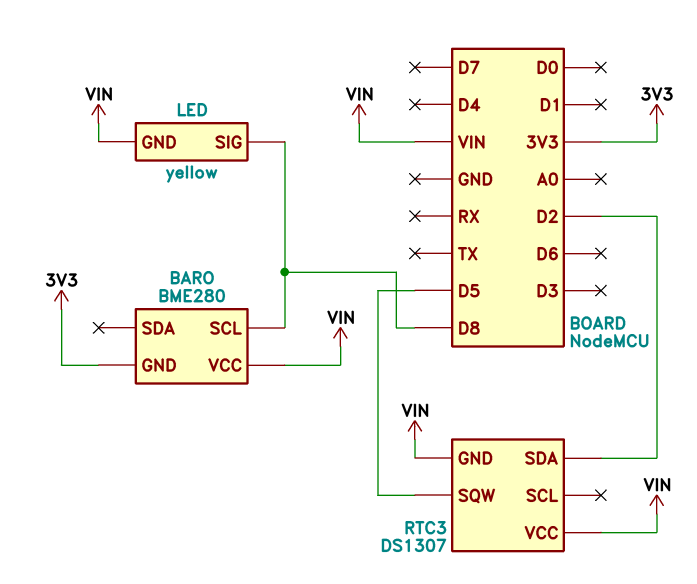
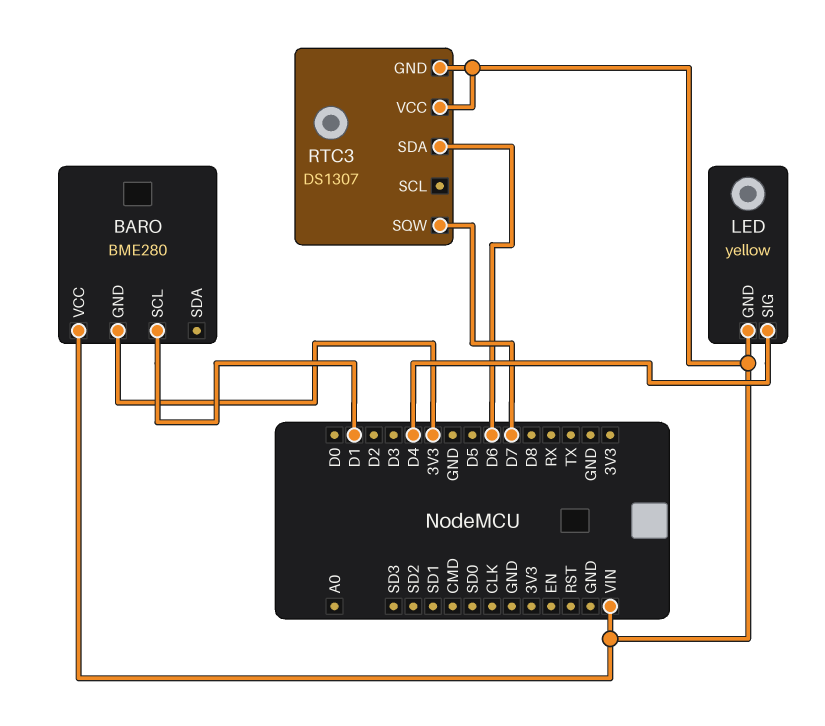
BARO pin SCL: D8 -> D1
LED pin SIG: D8 -> D4
RTC3 pin SDA: D2 -> D6
RTC3 pin SQW: D5 -> D7

